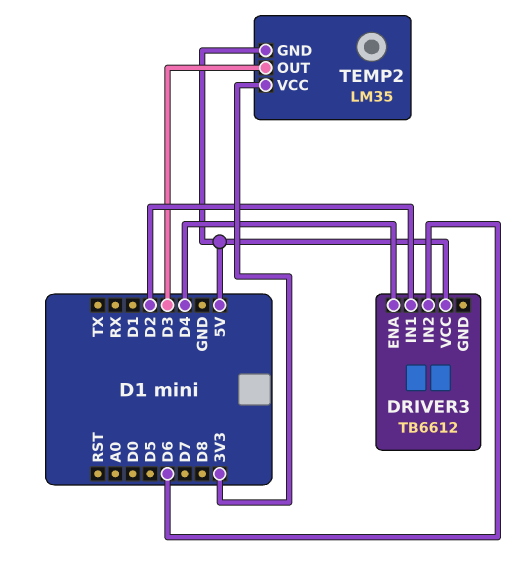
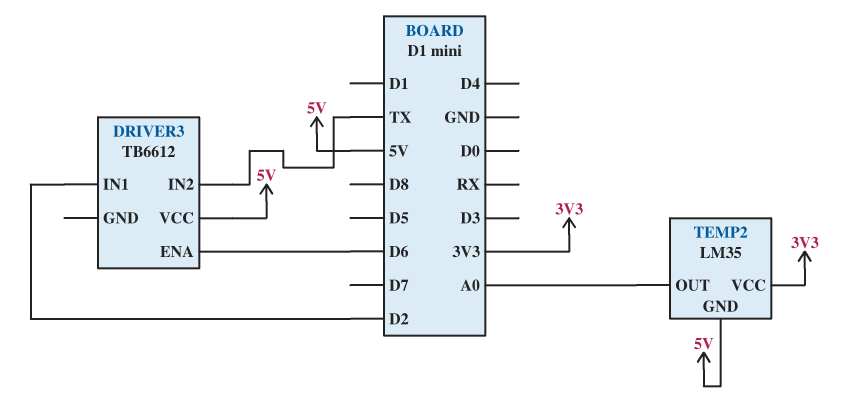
DRIVER3 pin ENA: D4 -> D6
DRIVER3 pin IN2: D6 -> TX
TEMP2 pin OUT: D3 -> A0

